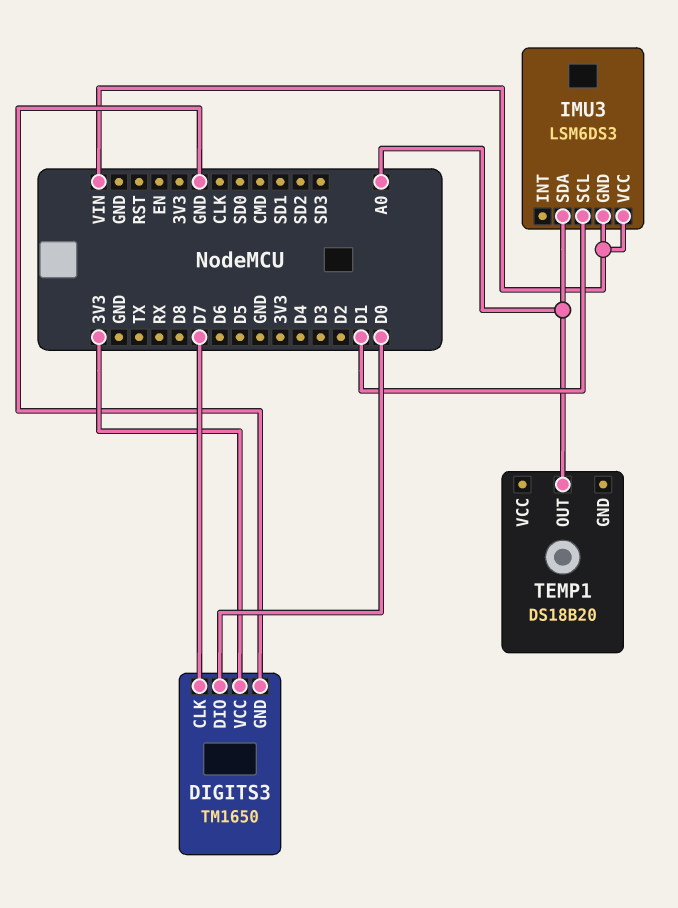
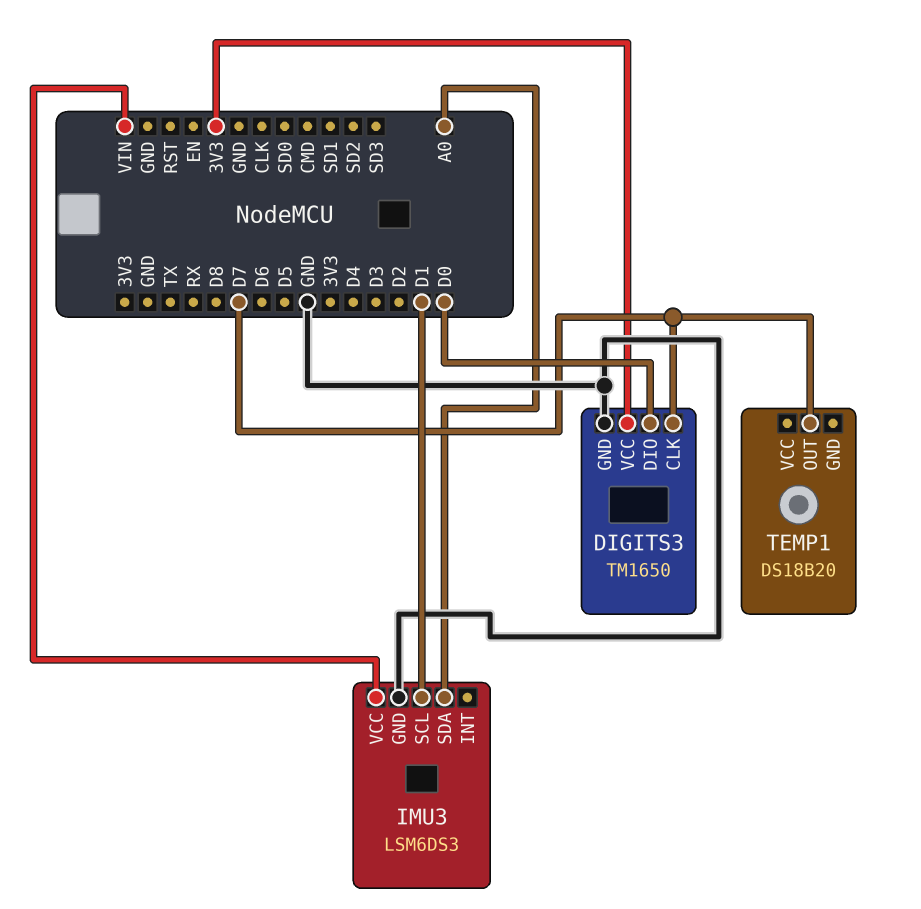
IMU3 pin GND: VIN -> GND
TEMP1 pin OUT: A0 -> D7

